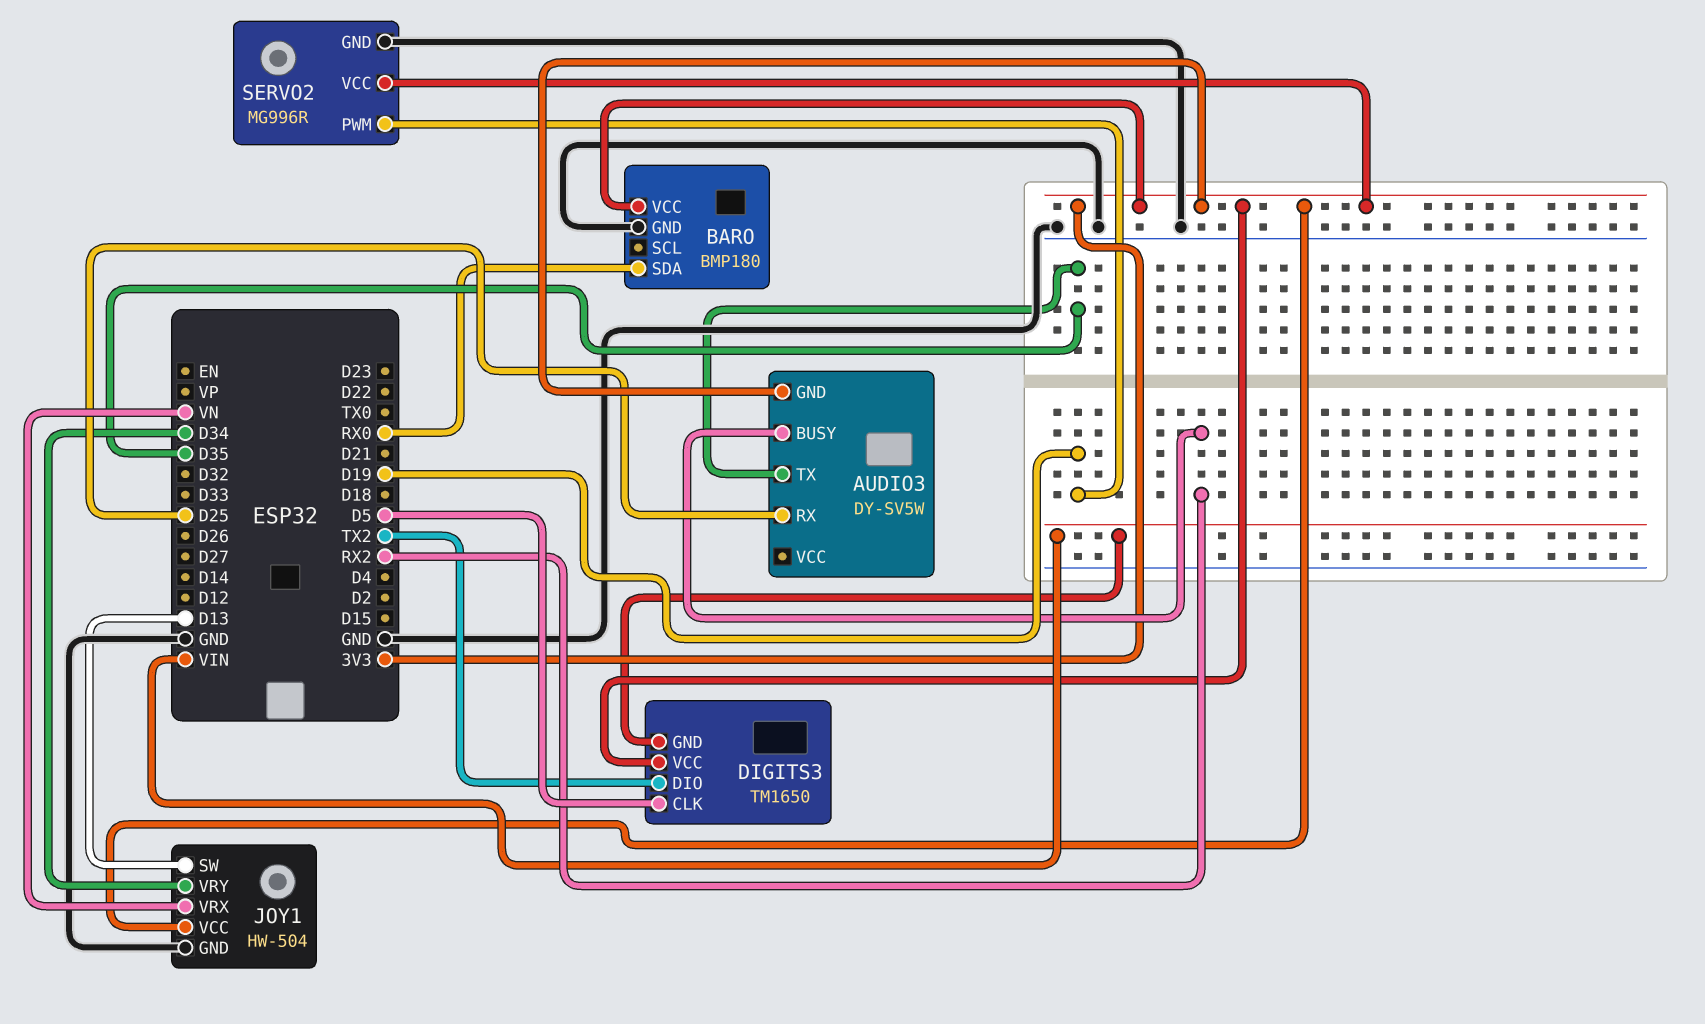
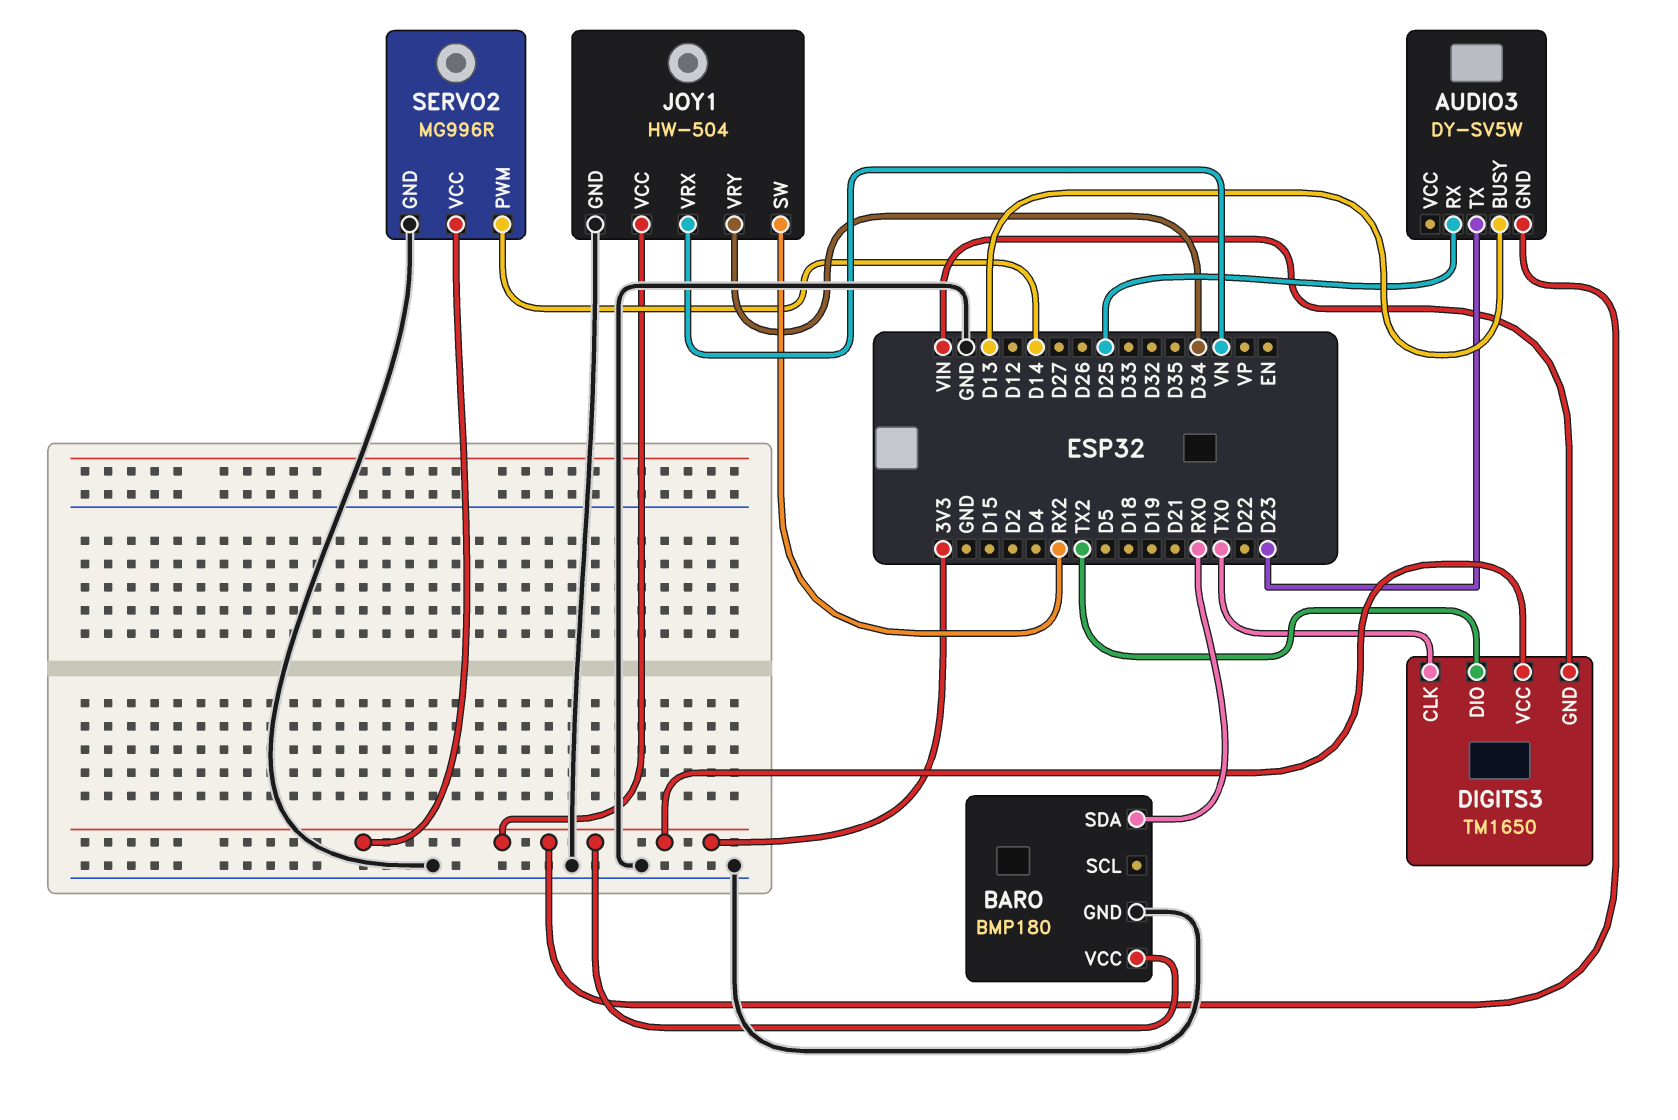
AUDIO3 pin BUSY: RX2 -> D13
AUDIO3 pin TX: D35 -> D23
DIGITS3 pin CLK: D5 -> TX0
JOY1 pin SW: D13 -> RX2
SERVO2 pin PWM: D19 -> D14

